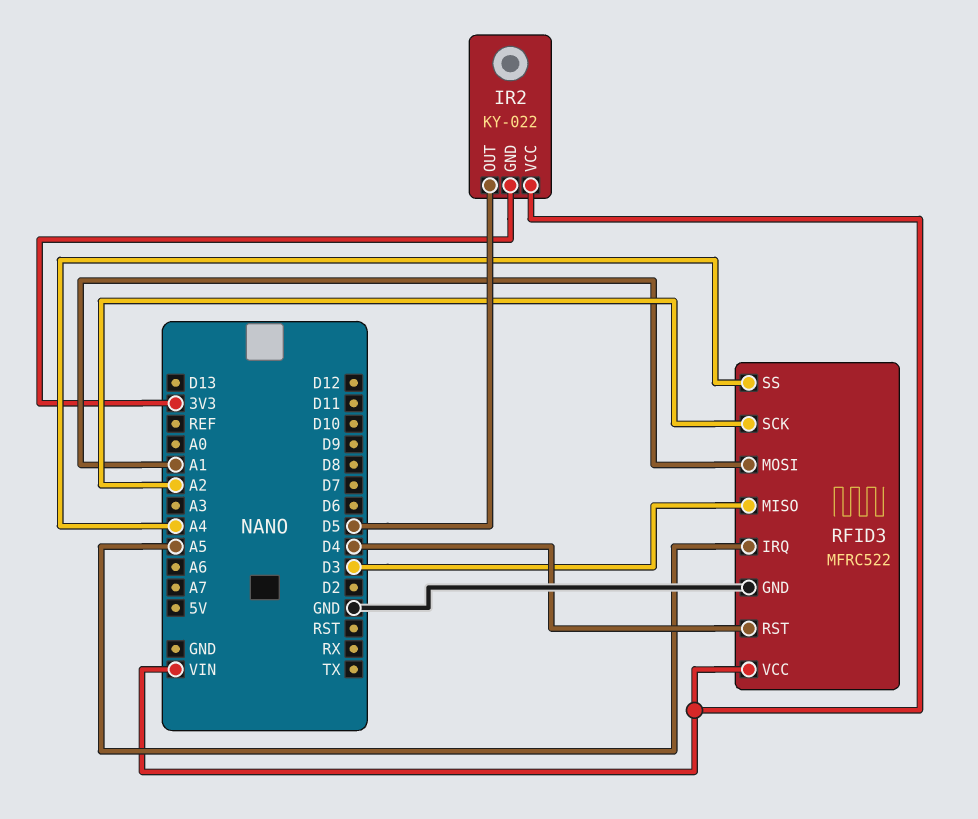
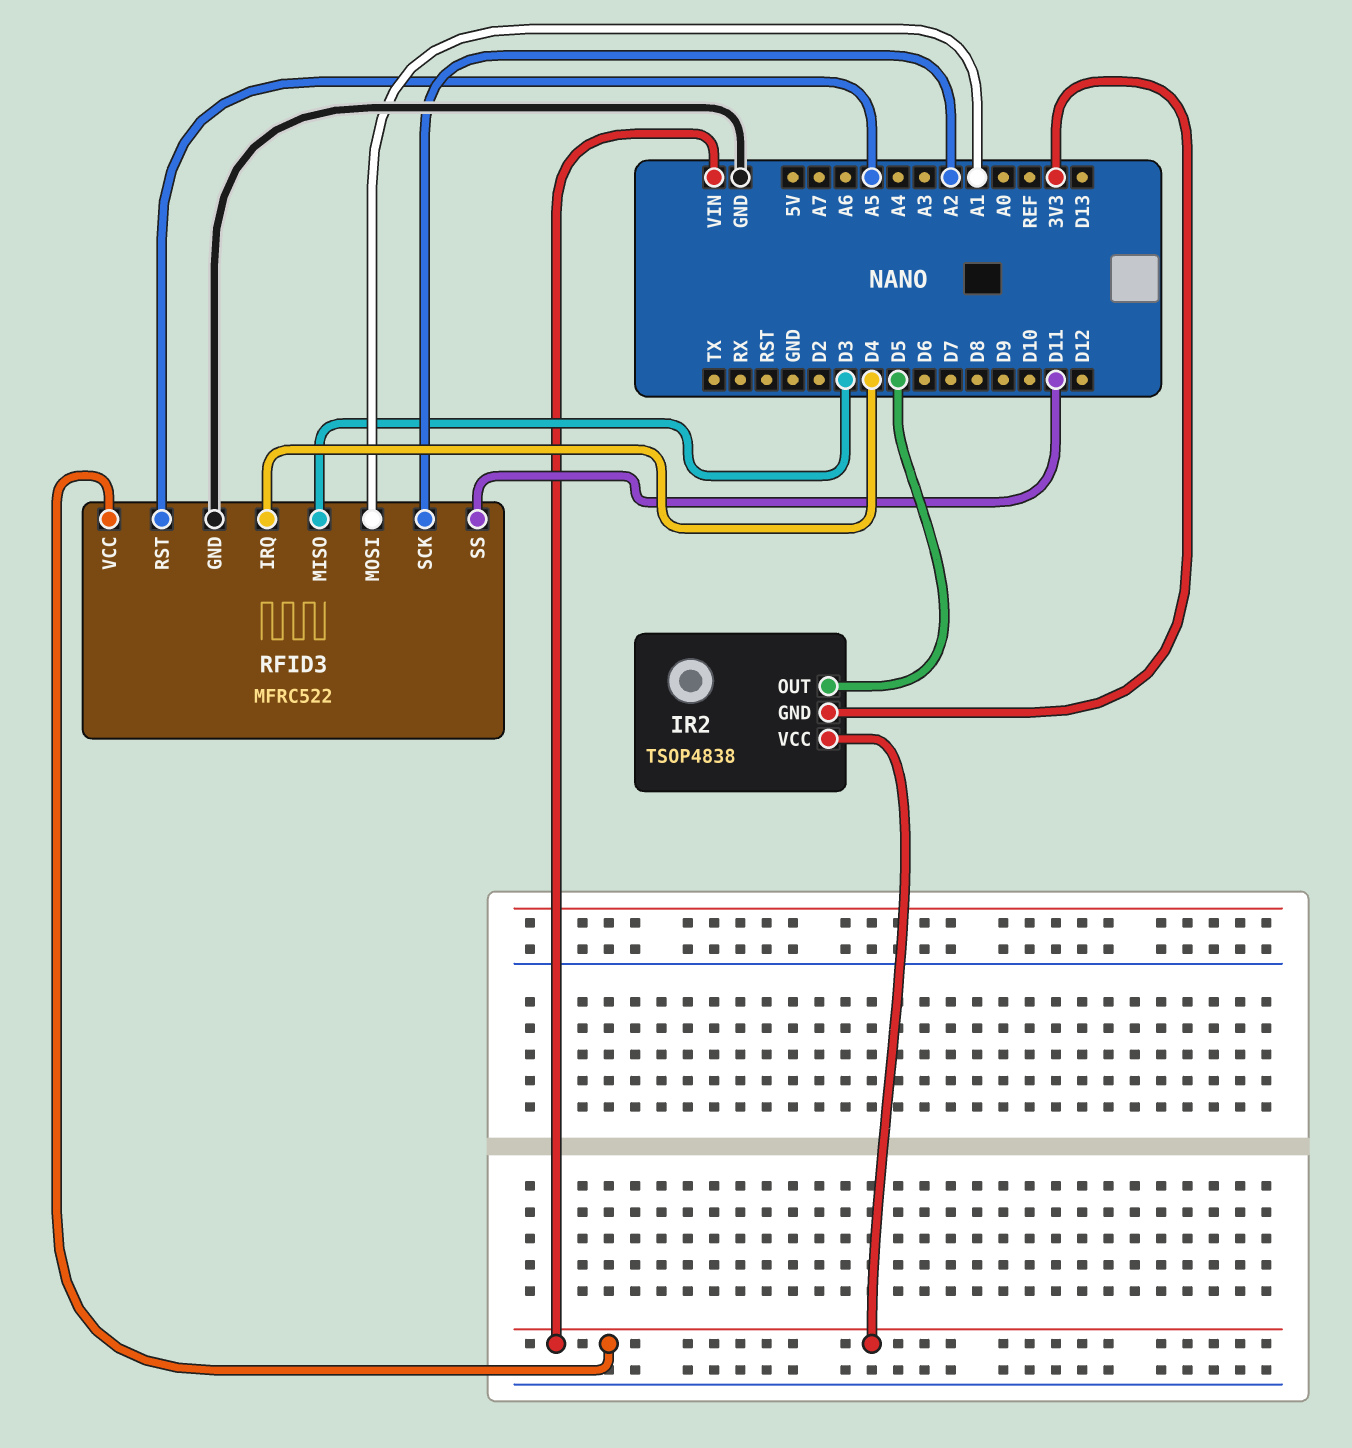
IR2: KY-022 -> TSOP4838
RFID3 pin IRQ: A5 -> D4
RFID3 pin RST: D4 -> A5
RFID3 pin SS: A4 -> D11

